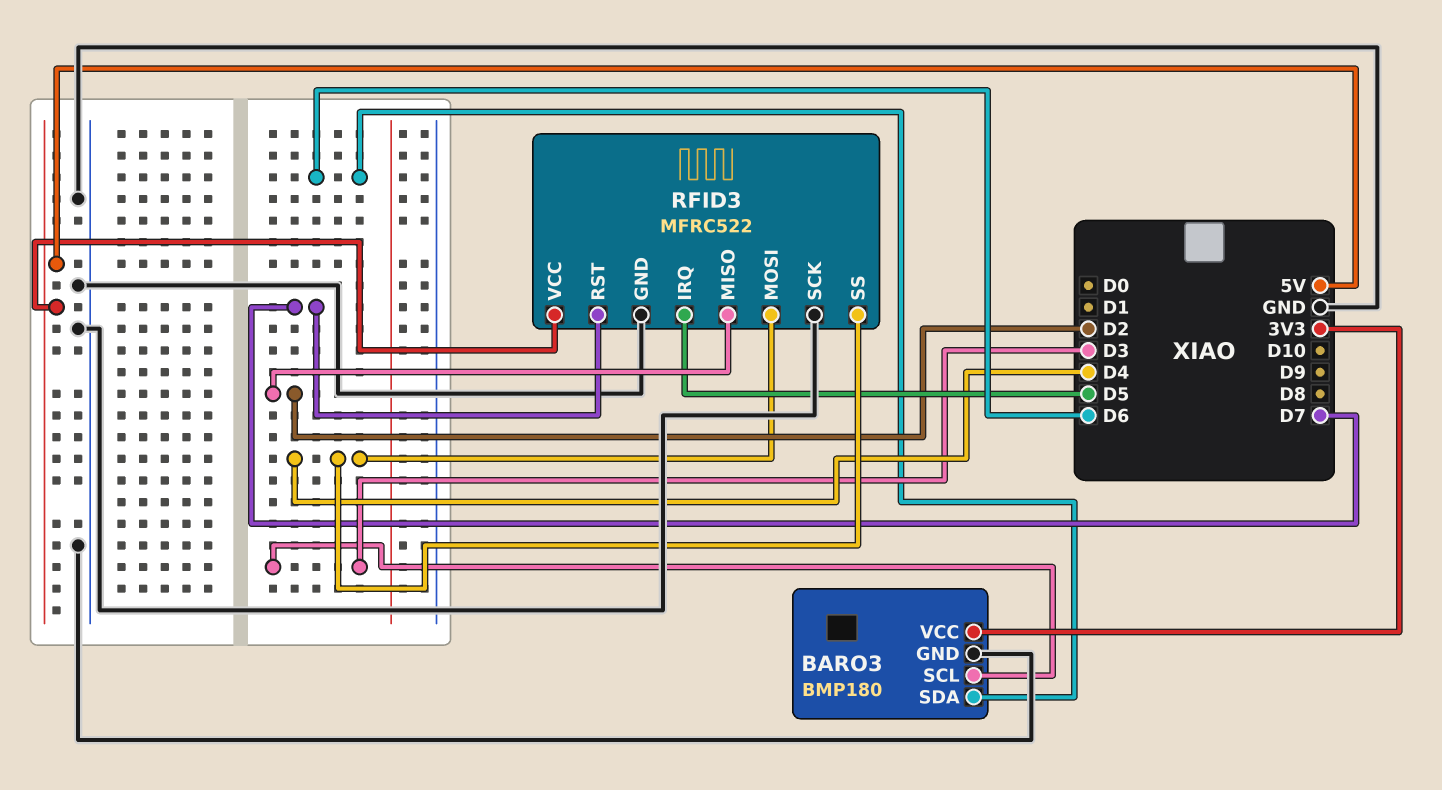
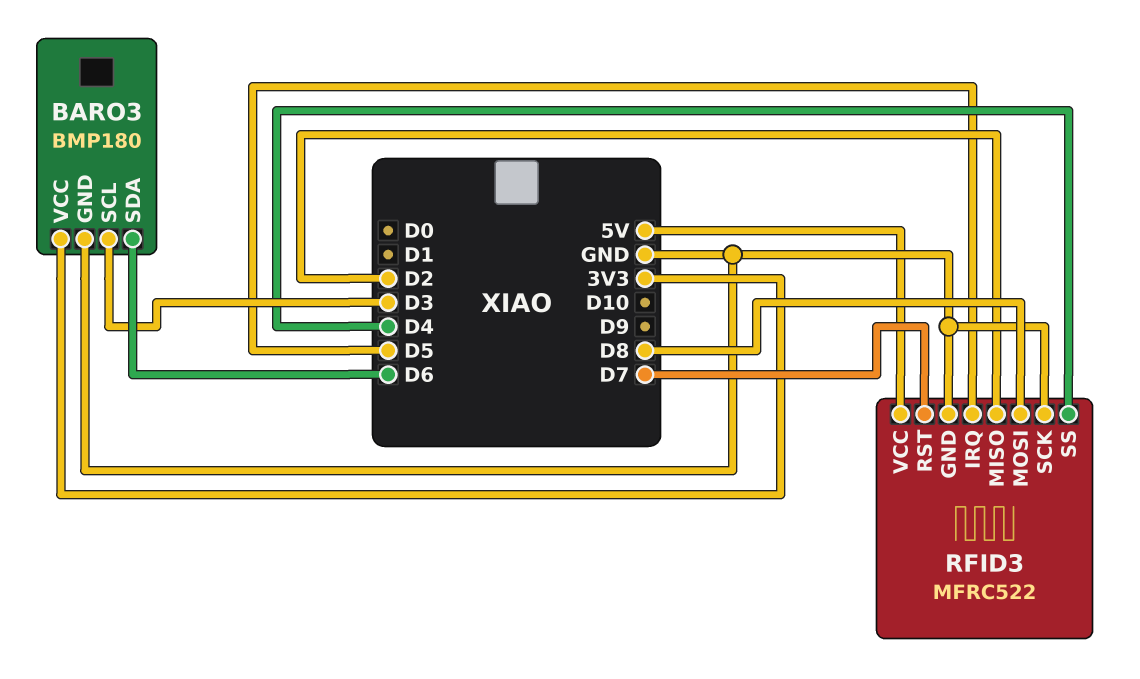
RFID3 pin MOSI: D4 -> D8

